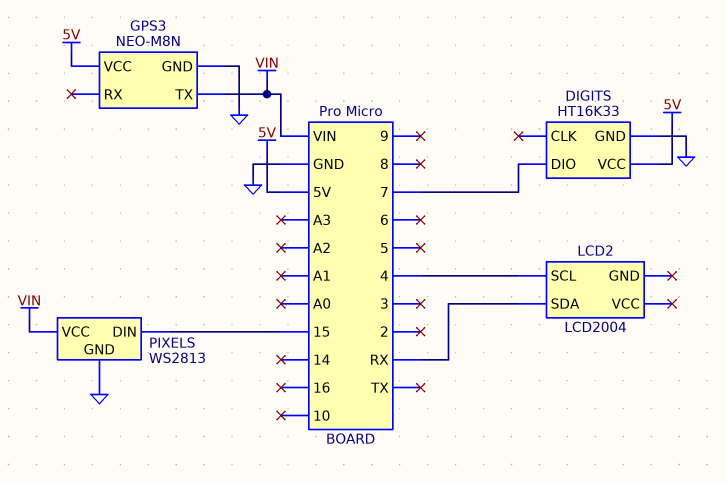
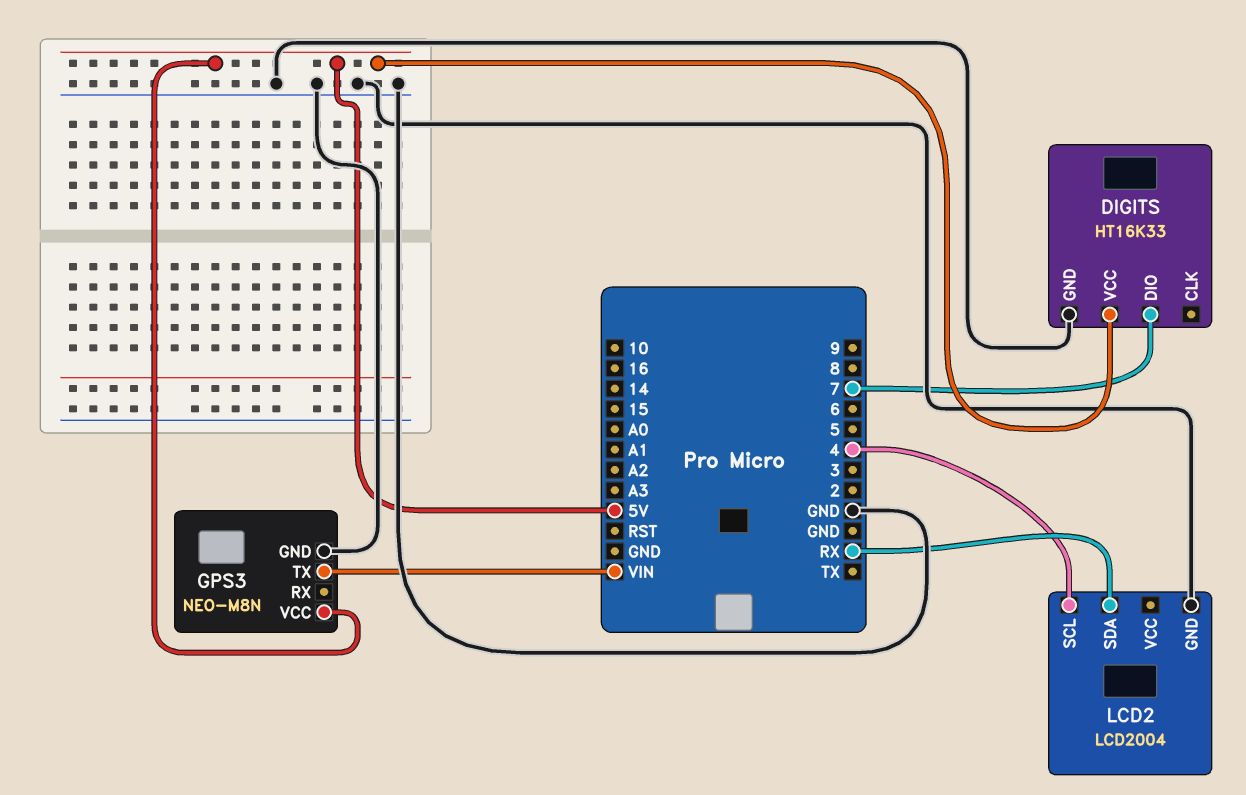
LCD2 pin GND: none -> GND
PIXELS: WS2813 -> none
PIXELS pin DIN: 15 -> none
PIXELS pin GND: GND -> none
PIXELS pin VCC: VIN -> none

